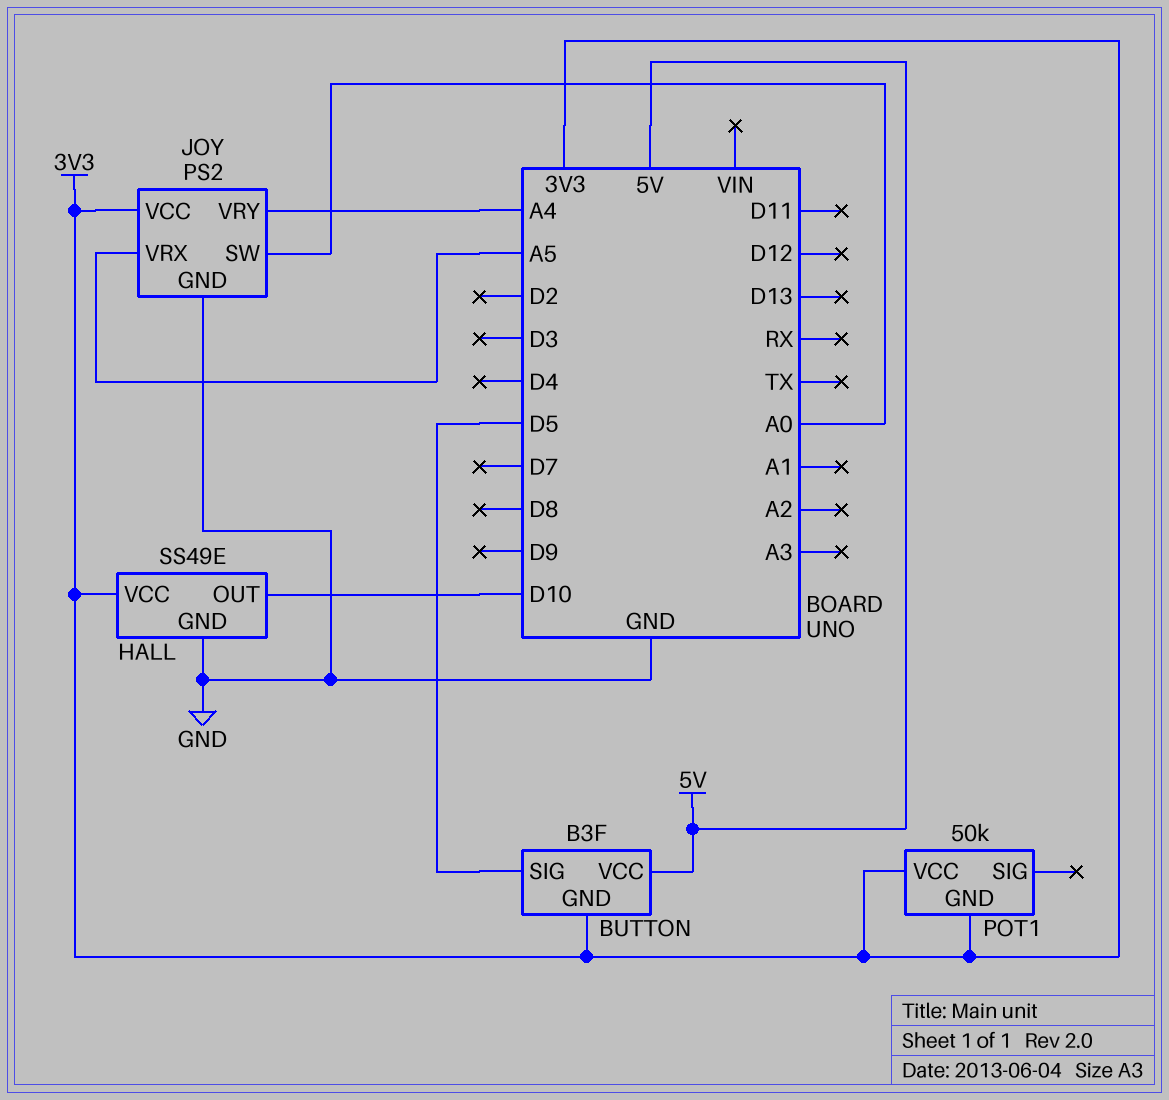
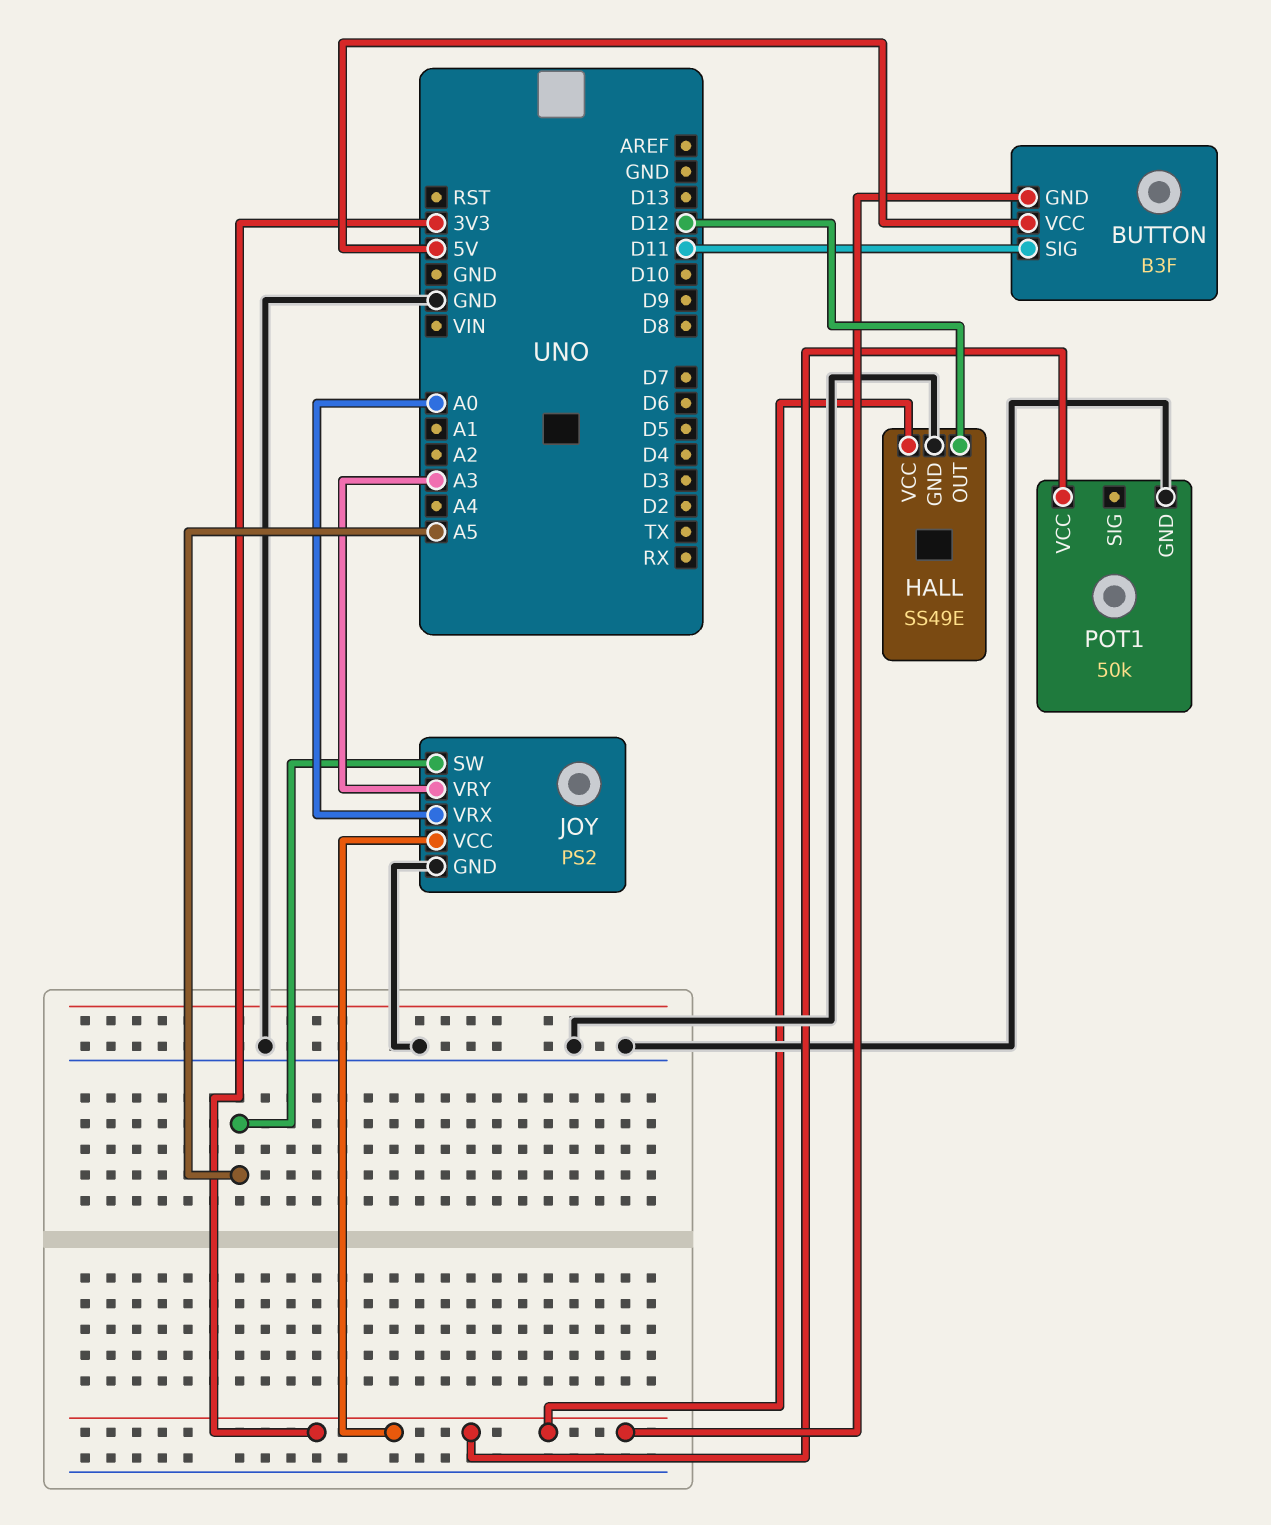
BUTTON pin SIG: D5 -> D11
HALL pin OUT: D10 -> D12
JOY pin SW: A0 -> A5
JOY pin VRX: A5 -> A0
JOY pin VRY: A4 -> A3
POT1 pin GND: 3V3 -> GND

